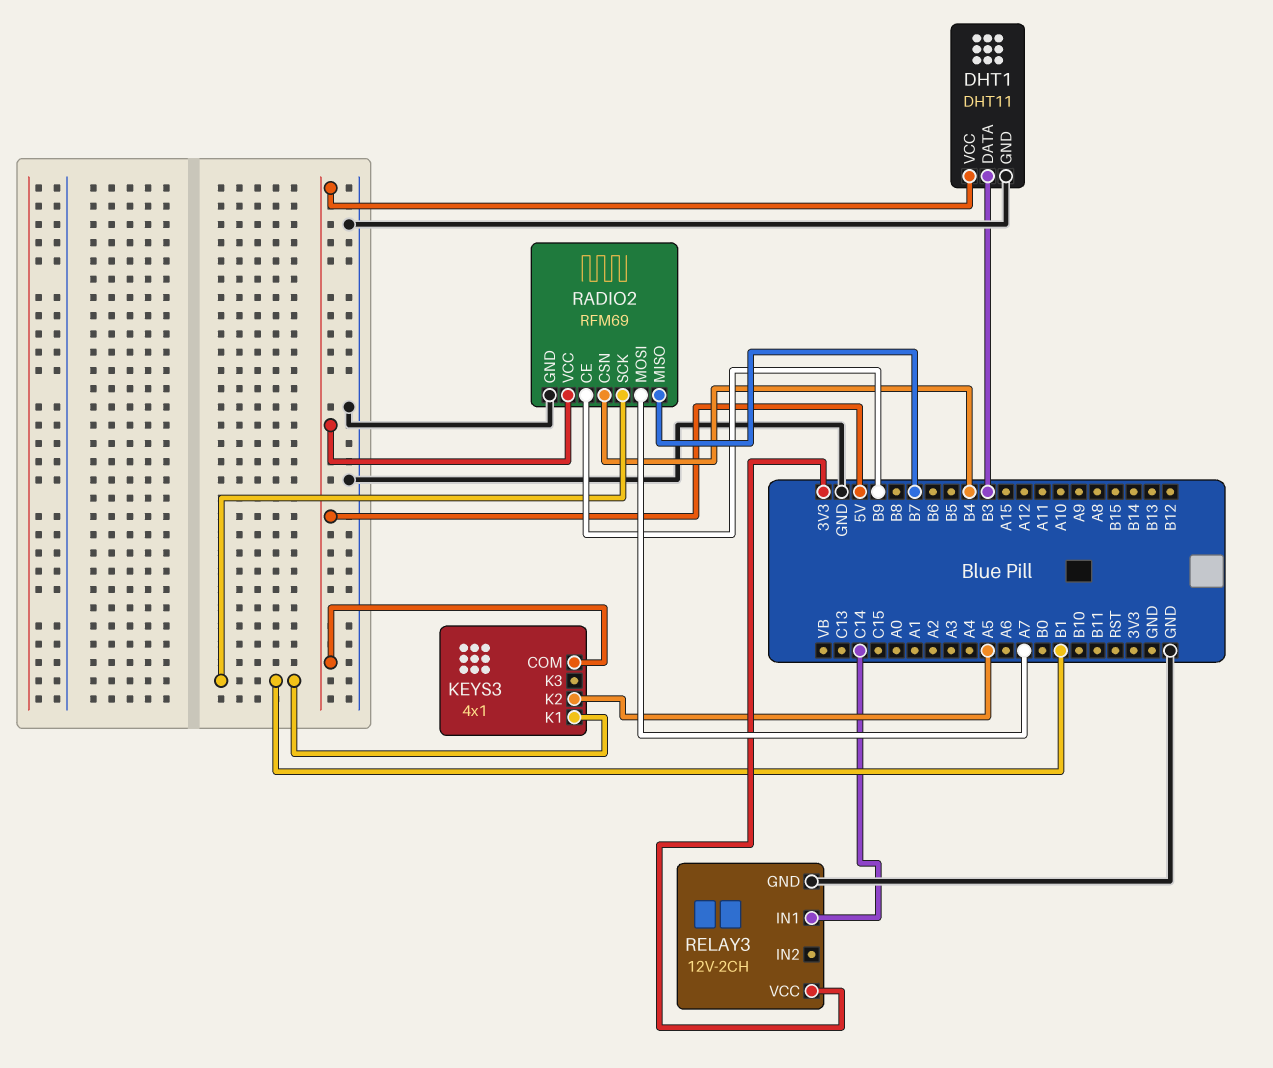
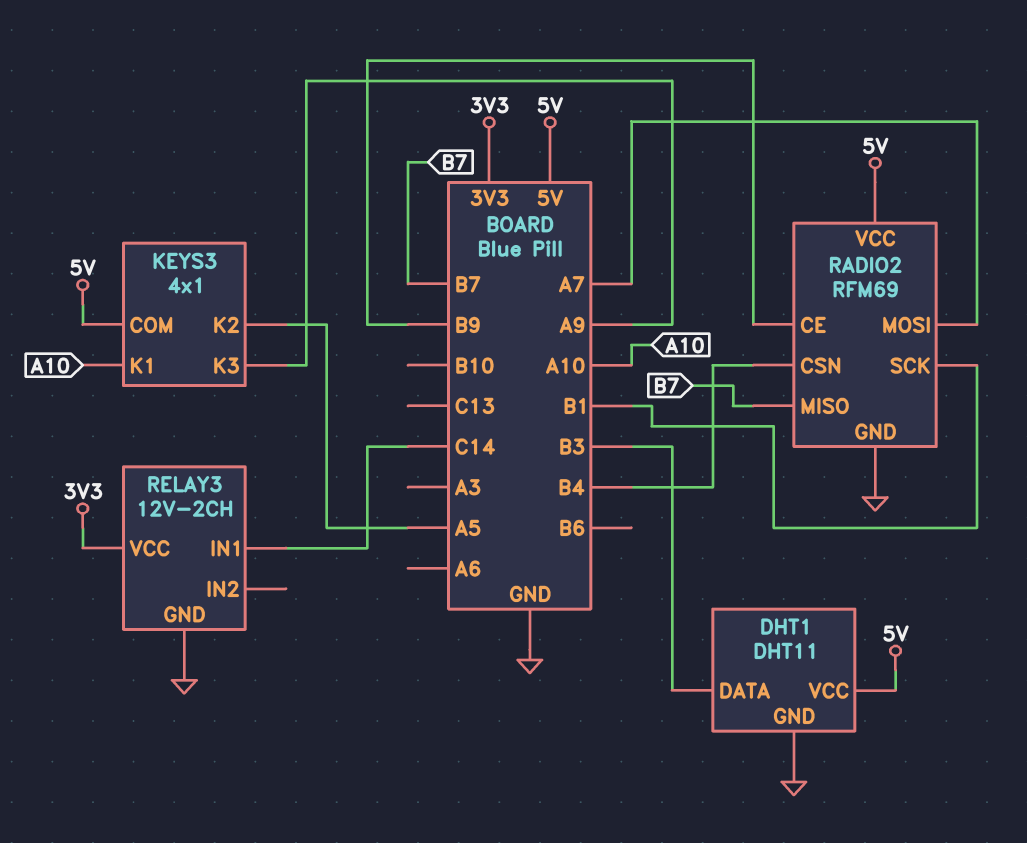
KEYS3 pin K1: B1 -> A10
KEYS3 pin K3: none -> A9

